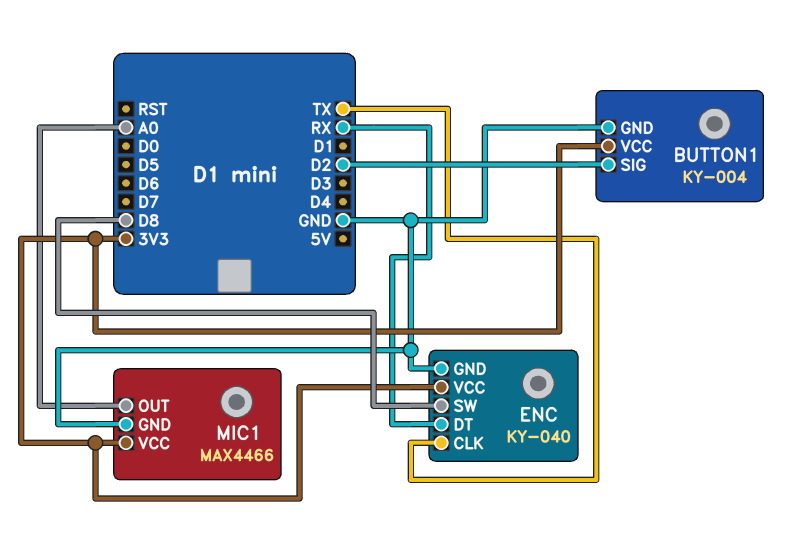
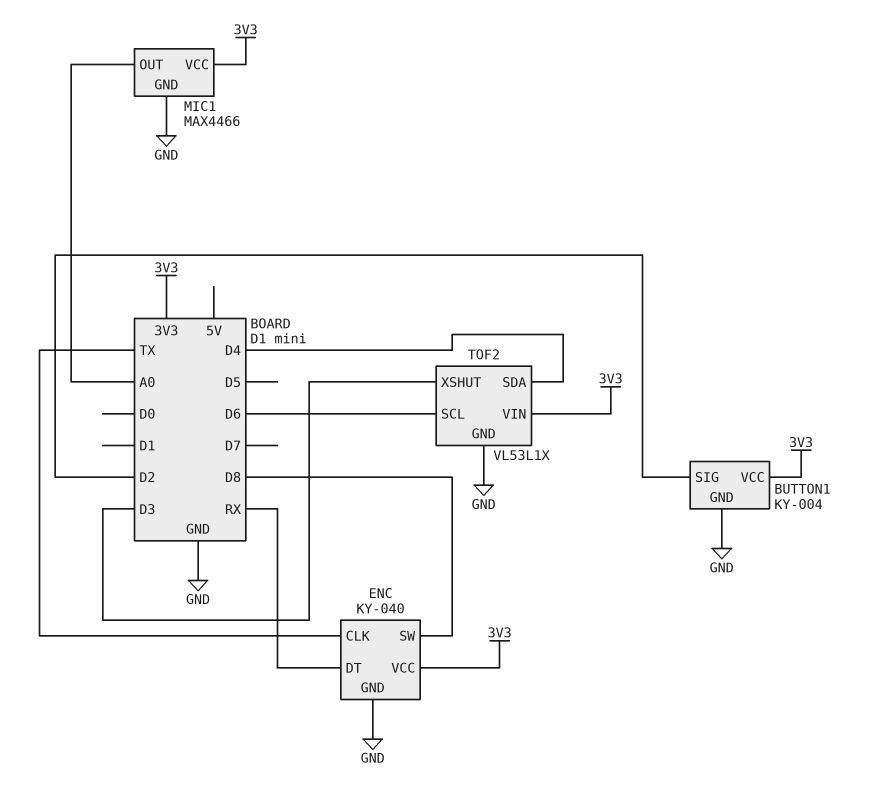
TOF2: none -> VL53L1X
TOF2 pin GND: none -> GND
TOF2 pin SCL: none -> D6
TOF2 pin SDA: none -> D4
TOF2 pin VIN: none -> 3V3
TOF2 pin XSHUT: none -> D3

